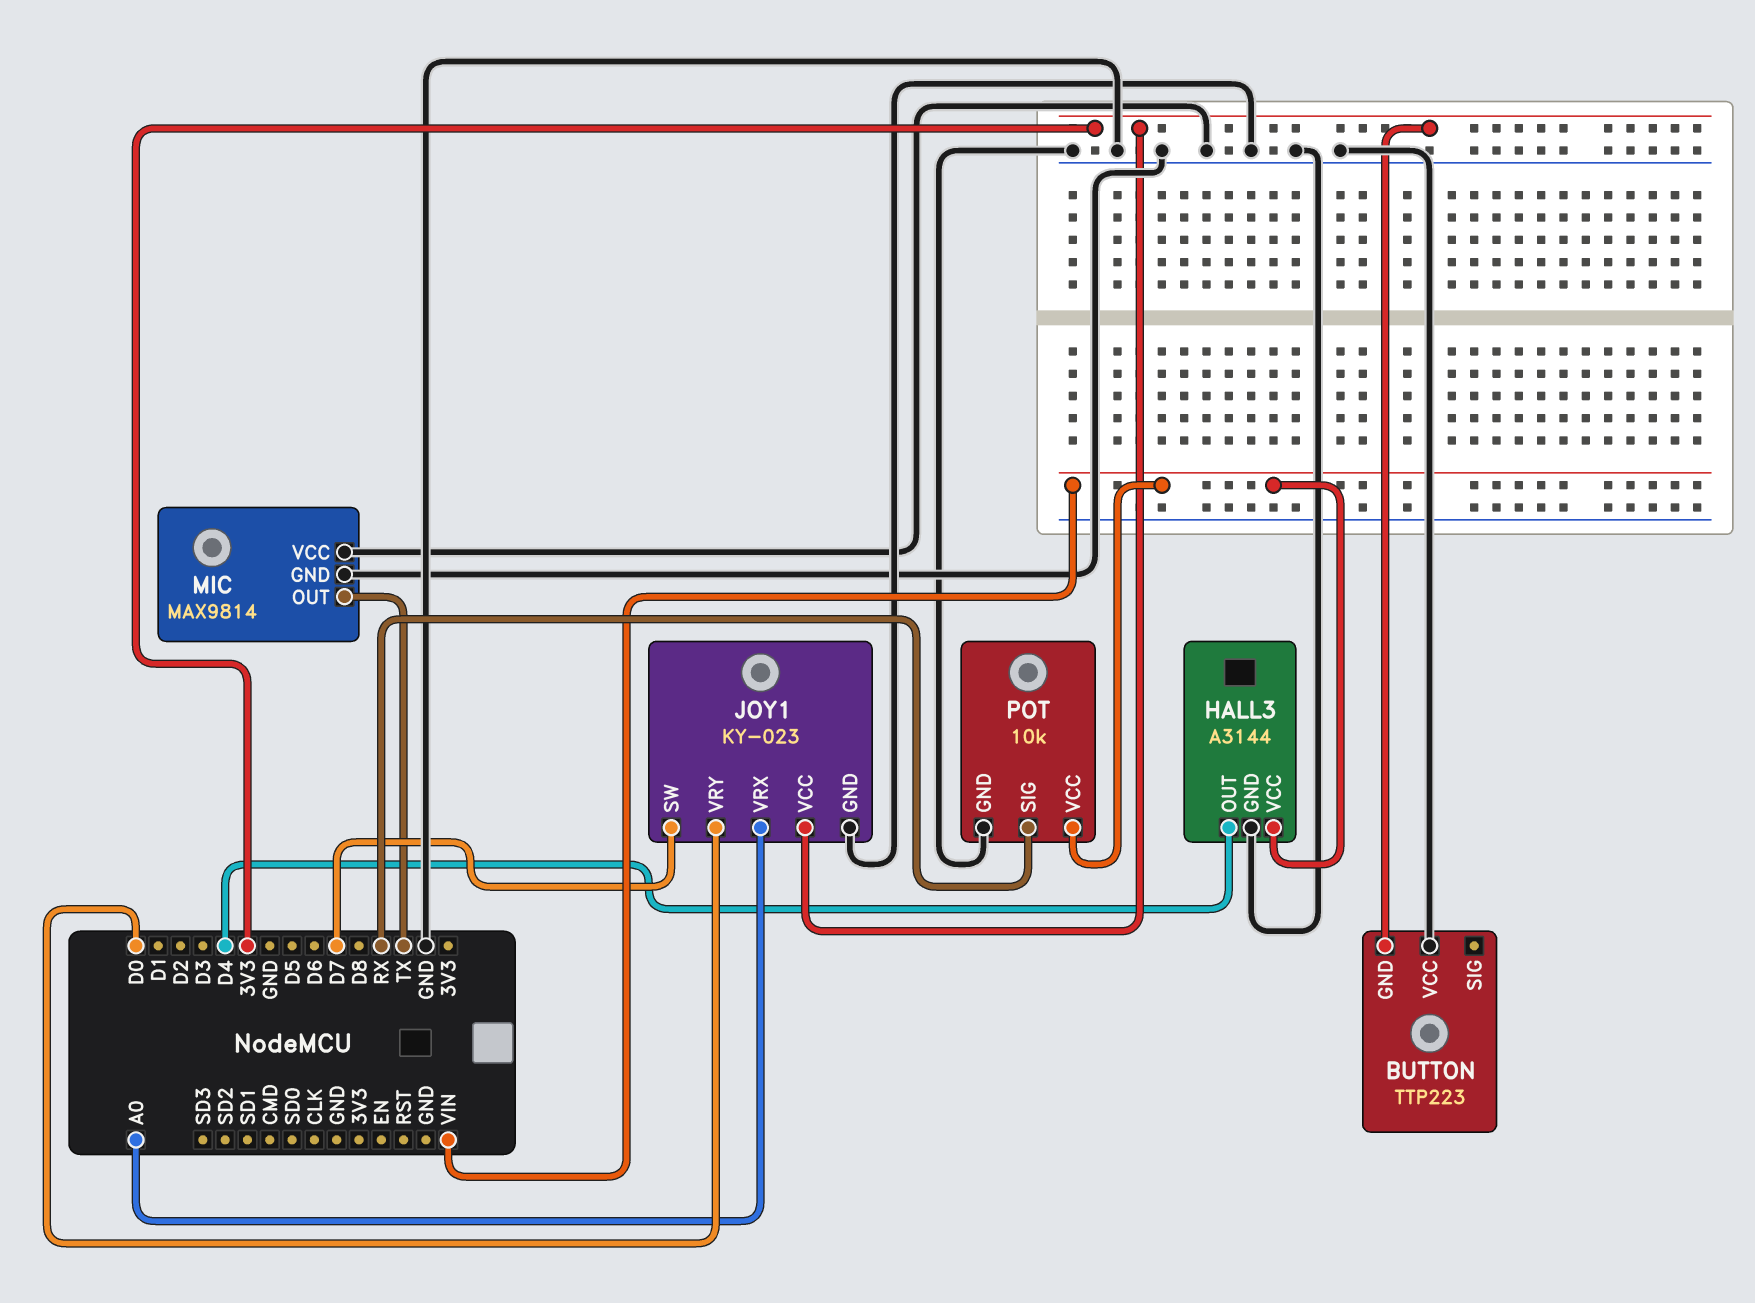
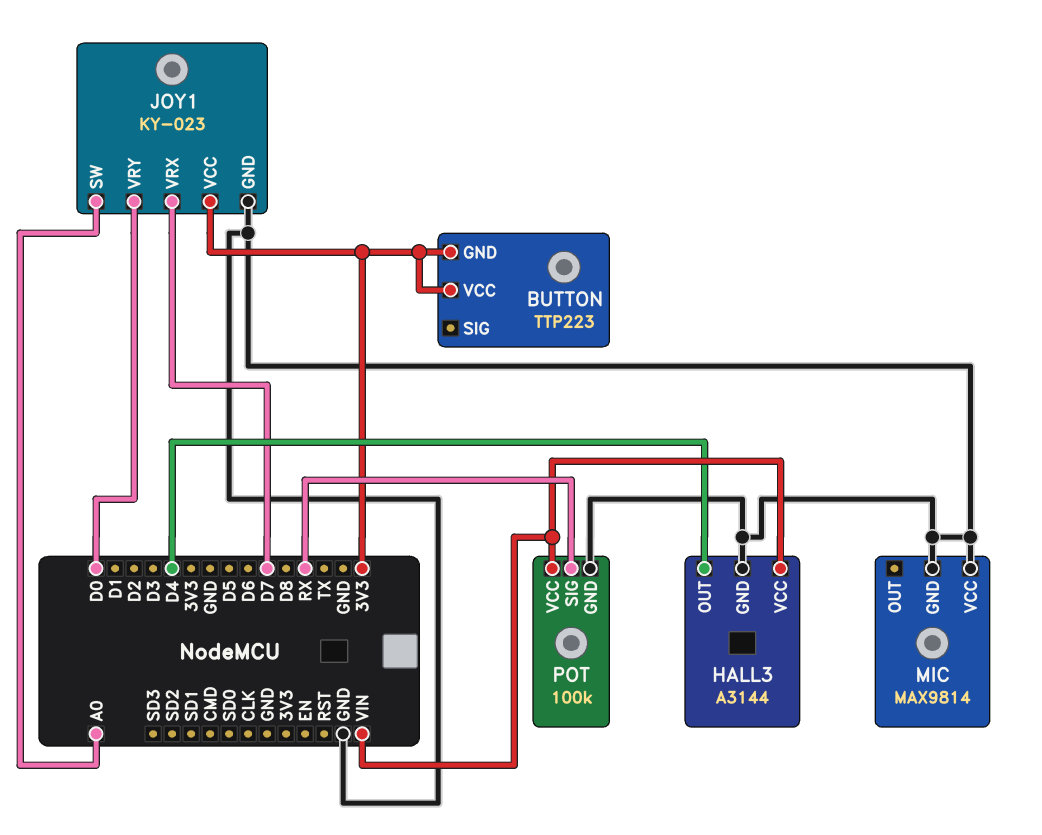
BUTTON pin VCC: GND -> 3V3
JOY1 pin SW: D7 -> A0
JOY1 pin VRX: A0 -> D7
MIC pin OUT: TX -> none
POT: 10k -> 100k

